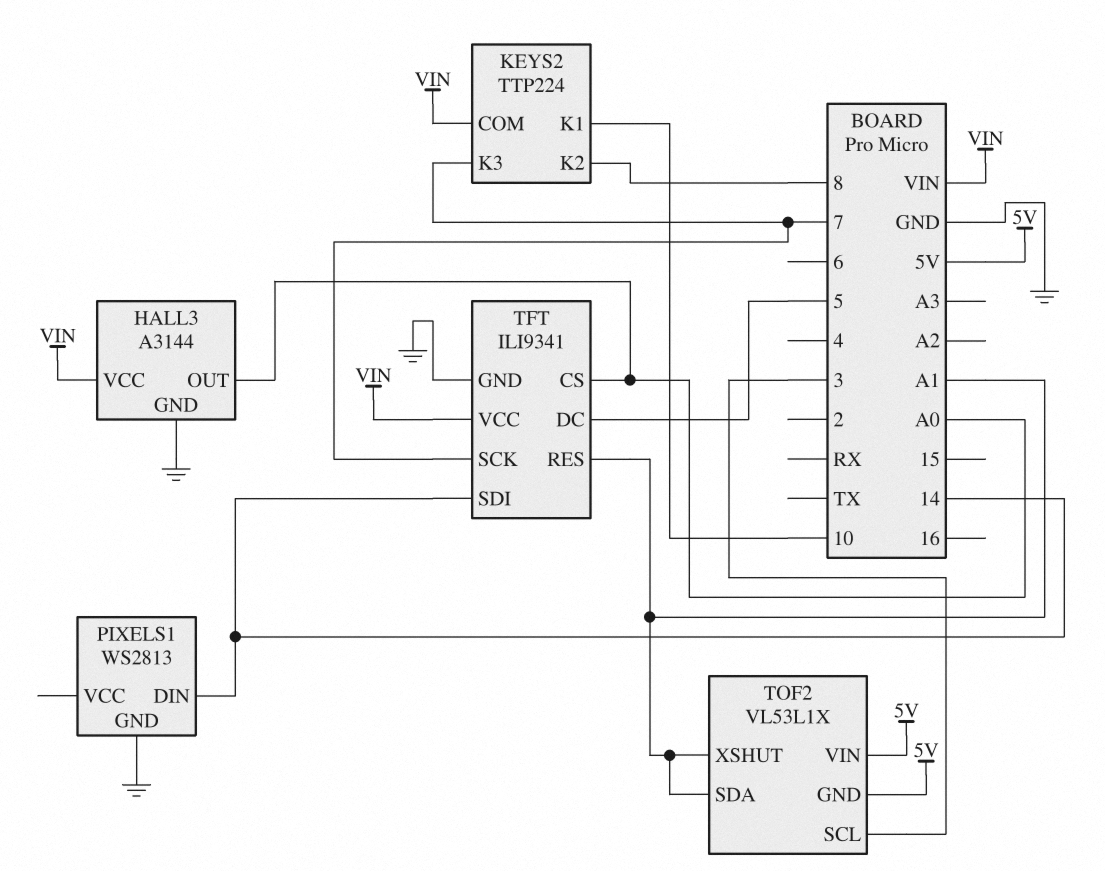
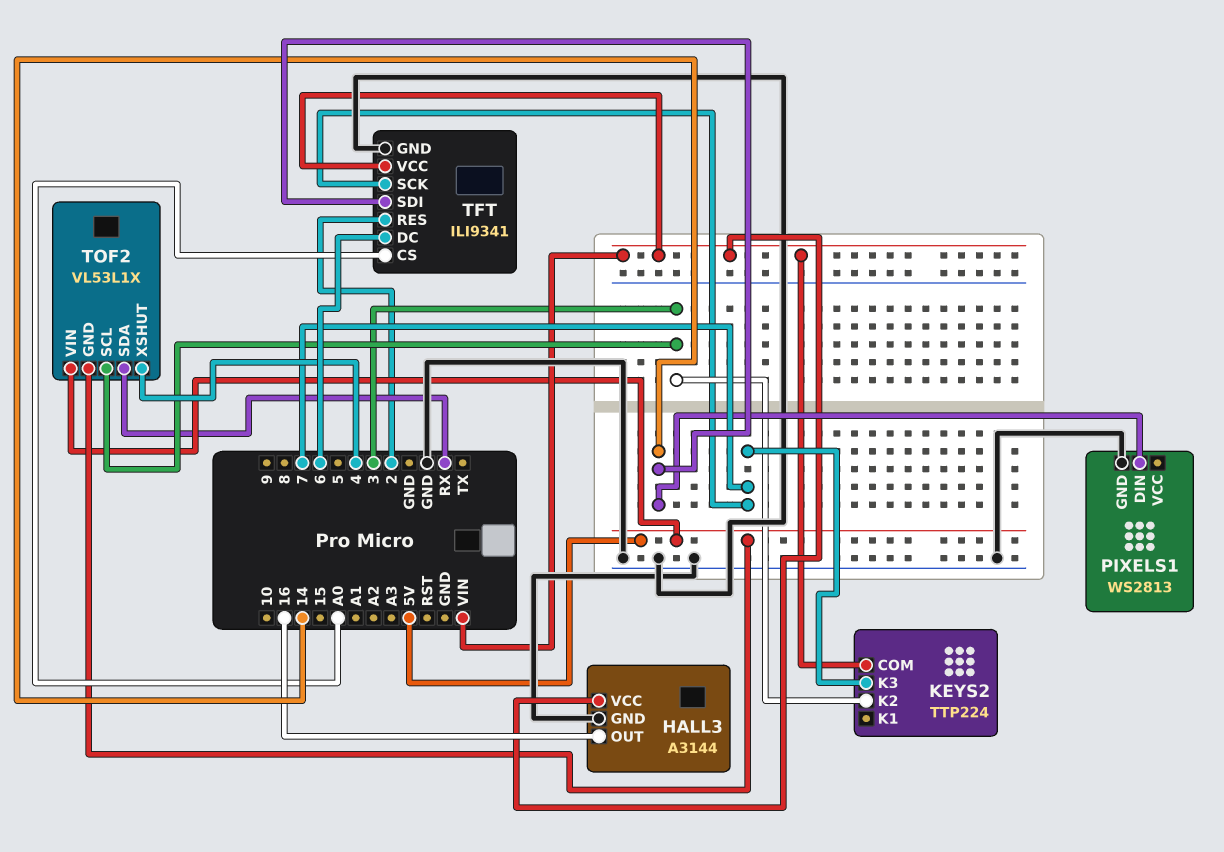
HALL3 pin OUT: A0 -> 16
KEYS2 pin K1: 10 -> none
KEYS2 pin K2: 8 -> 3
TFT pin DC: 5 -> 6
TFT pin RES: A1 -> 2
TOF2 pin SDA: A1 -> RX
TOF2 pin XSHUT: A1 -> 4

